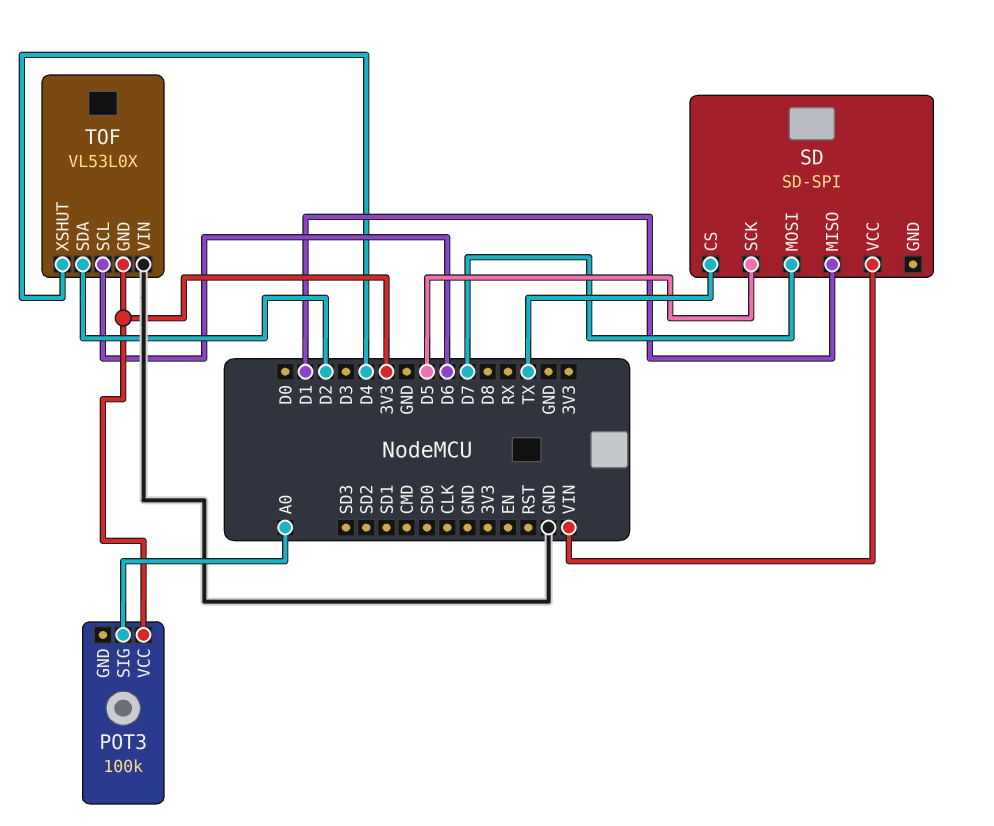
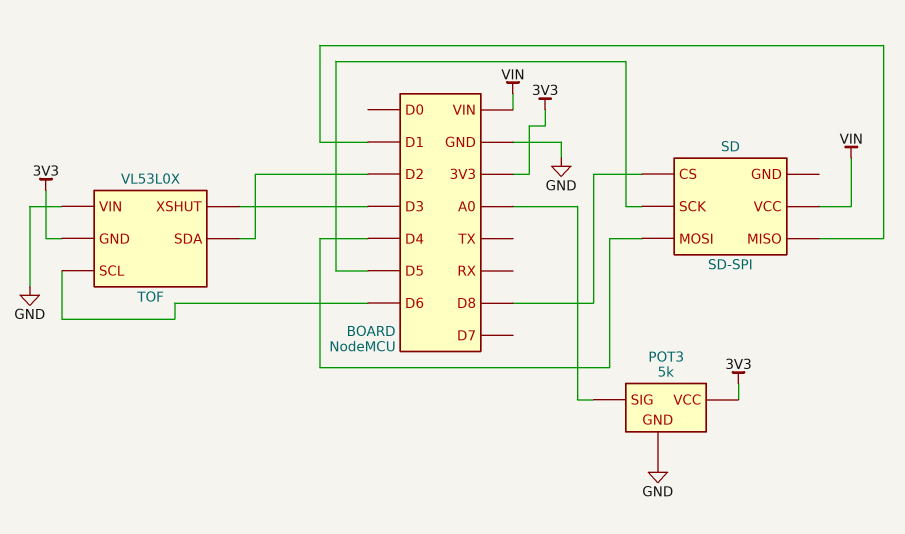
POT3: 100k -> 5k
POT3 pin GND: none -> GND
SD pin CS: TX -> D8
SD pin MOSI: D7 -> D4
TOF pin XSHUT: D4 -> D3

